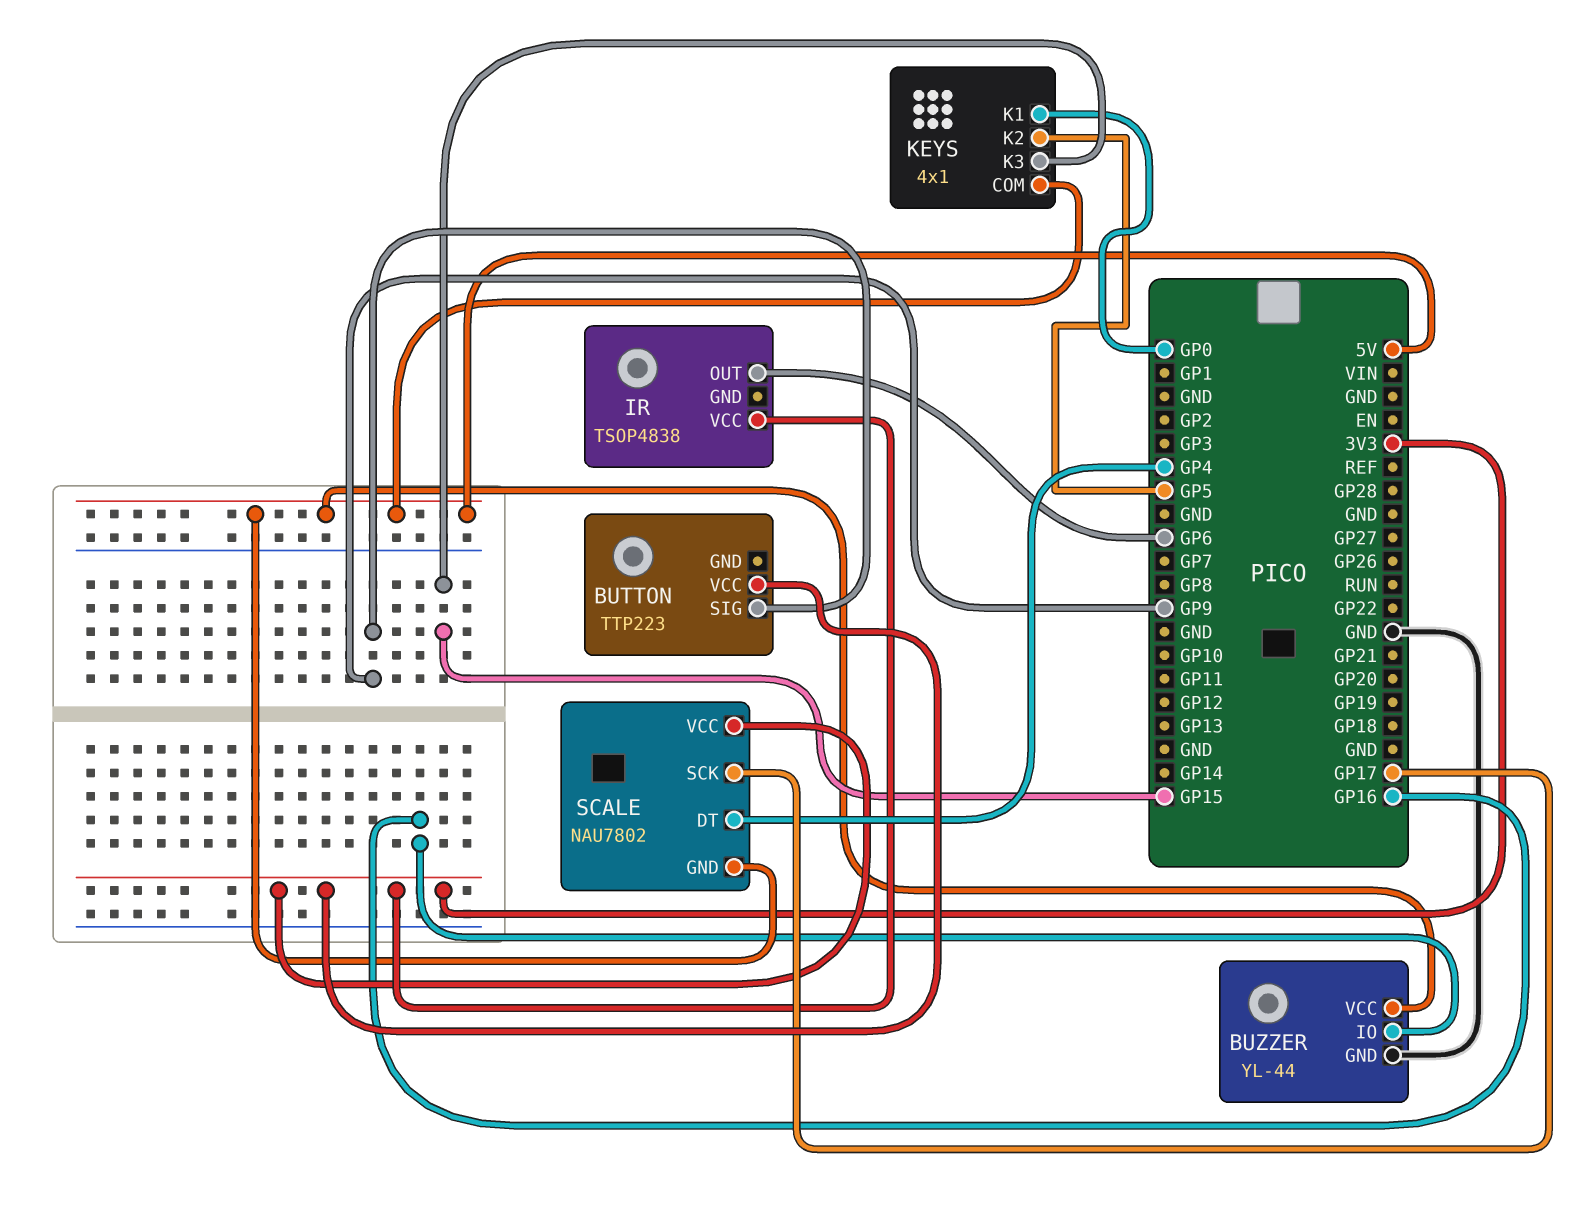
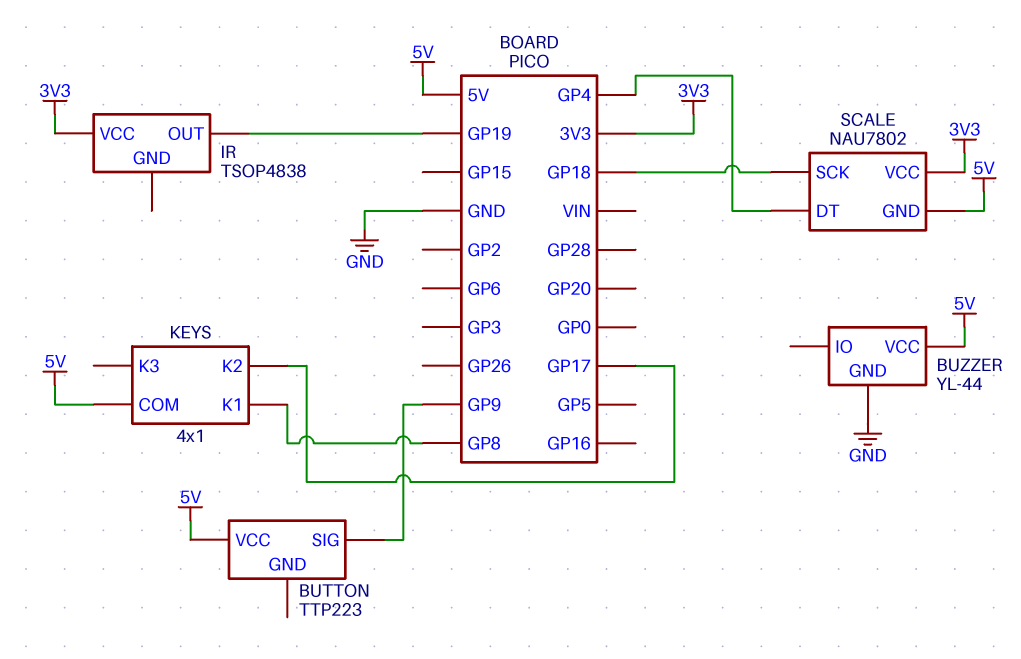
BUTTON pin VCC: 3V3 -> 5V
BUZZER pin IO: GP16 -> none
IR pin OUT: GP6 -> GP19
KEYS pin K1: GP0 -> GP8
KEYS pin K2: GP5 -> GP17
KEYS pin K3: GP15 -> none
SCALE pin SCK: GP17 -> GP18

